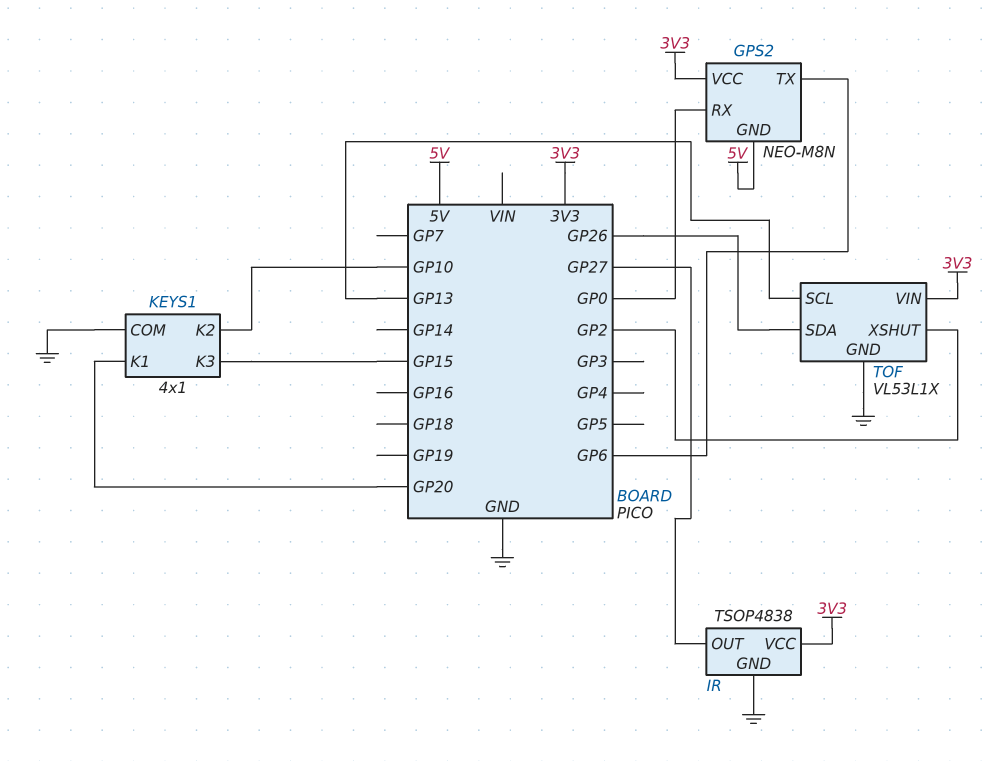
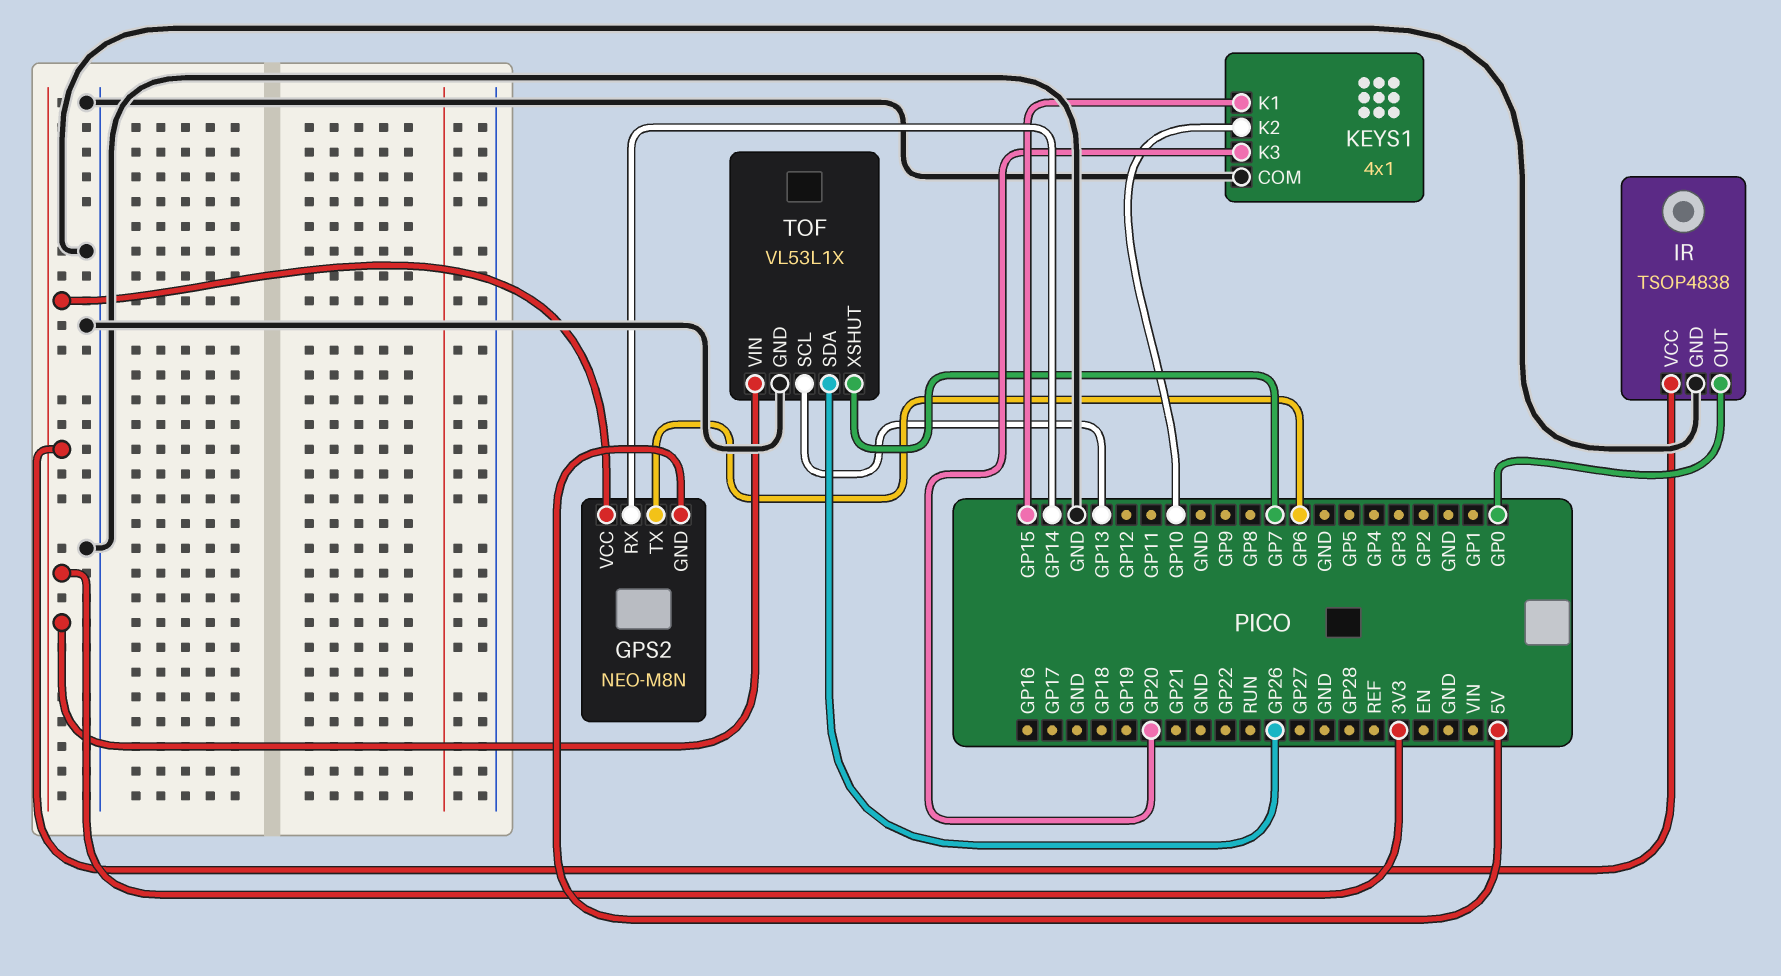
GPS2 pin RX: GP0 -> GP14
IR pin OUT: GP27 -> GP0
KEYS1 pin K1: GP20 -> GP15
KEYS1 pin K3: GP15 -> GP20
TOF pin XSHUT: GP2 -> GP7

